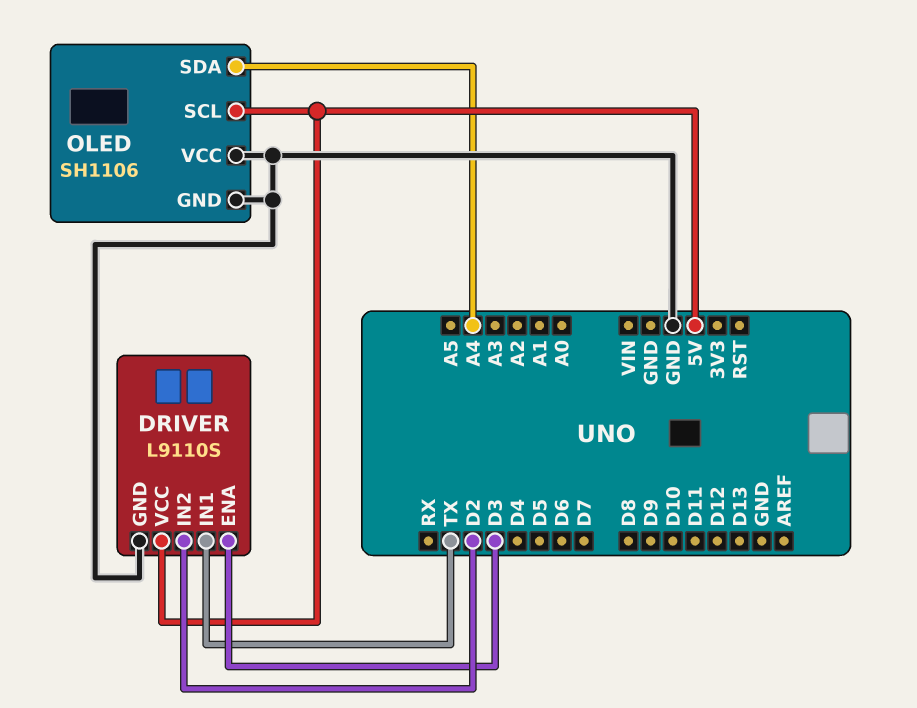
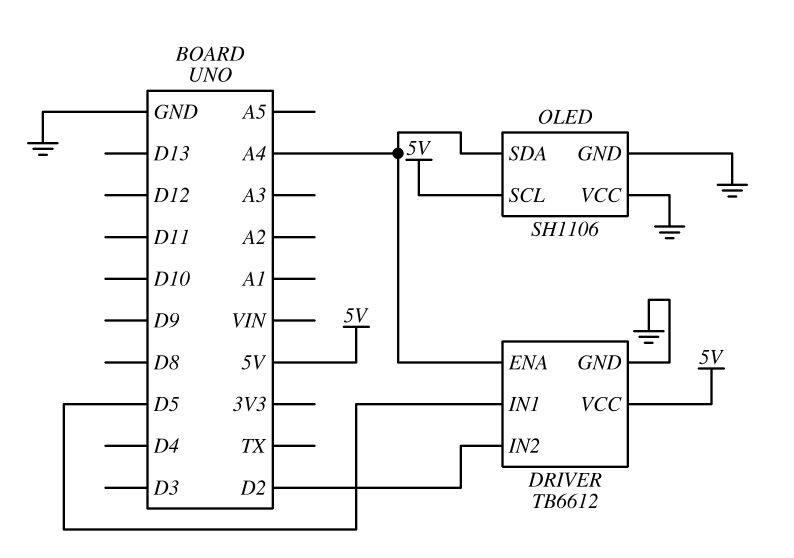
DRIVER: L9110S -> TB6612
DRIVER pin ENA: D3 -> A4
DRIVER pin IN1: TX -> D5

